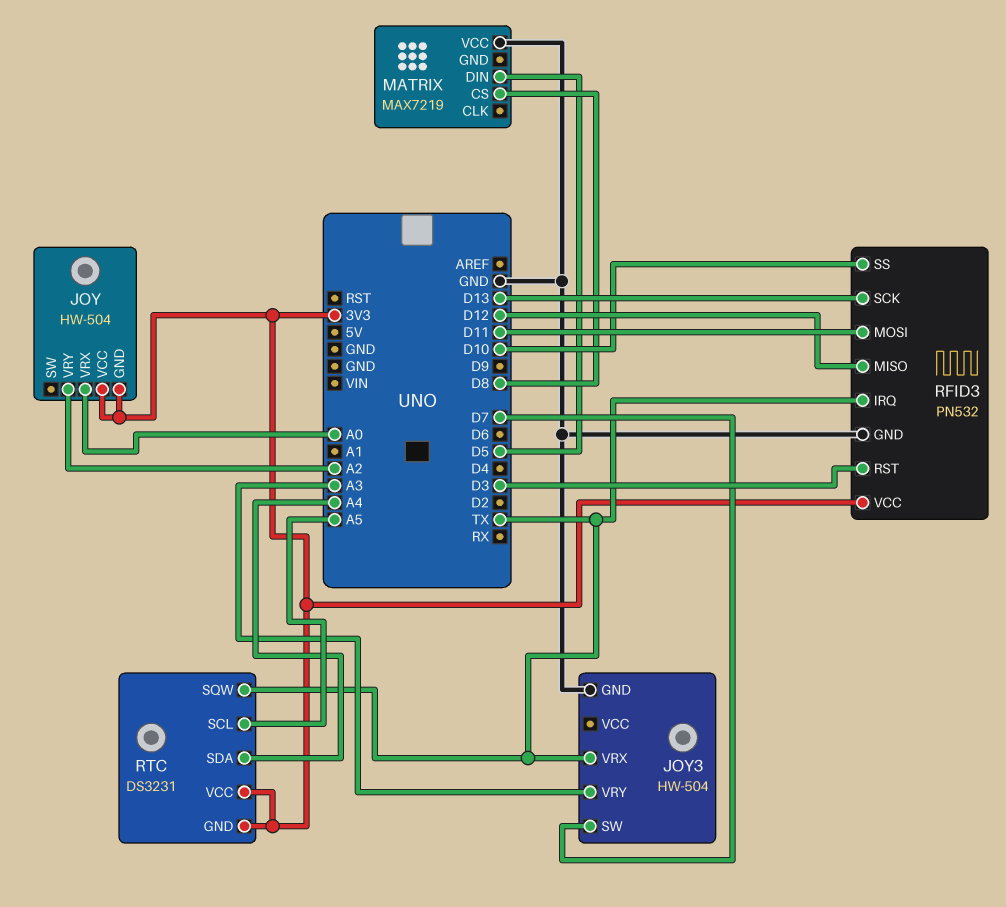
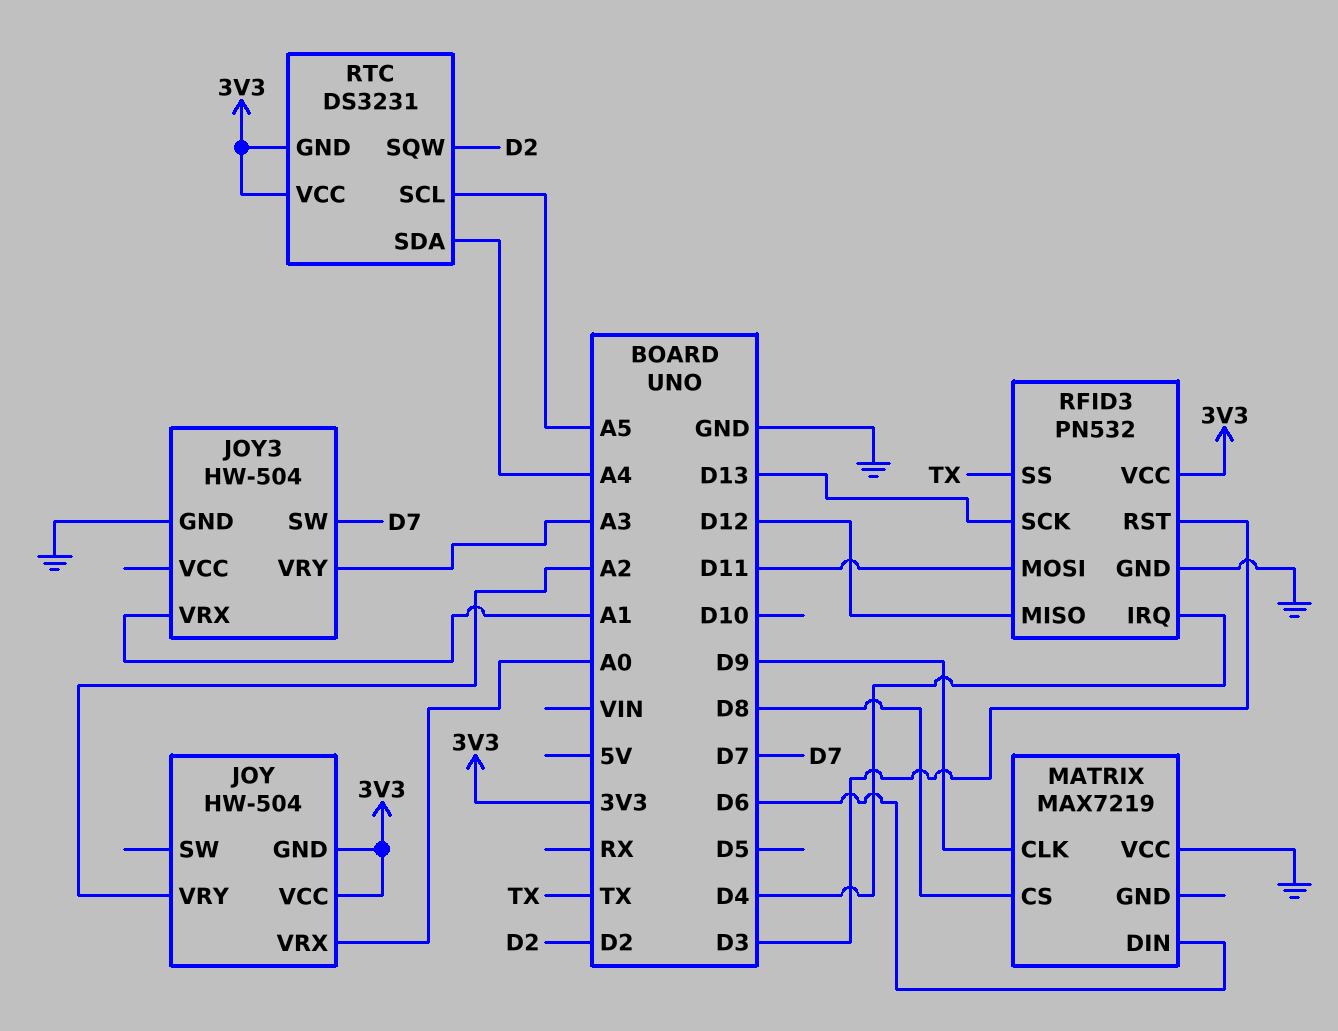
JOY3 pin VRX: TX -> A1
MATRIX pin CLK: none -> D9
MATRIX pin DIN: D5 -> D6
RFID3 pin IRQ: TX -> D4
RFID3 pin SS: D10 -> TX
RTC pin SQW: TX -> D2

